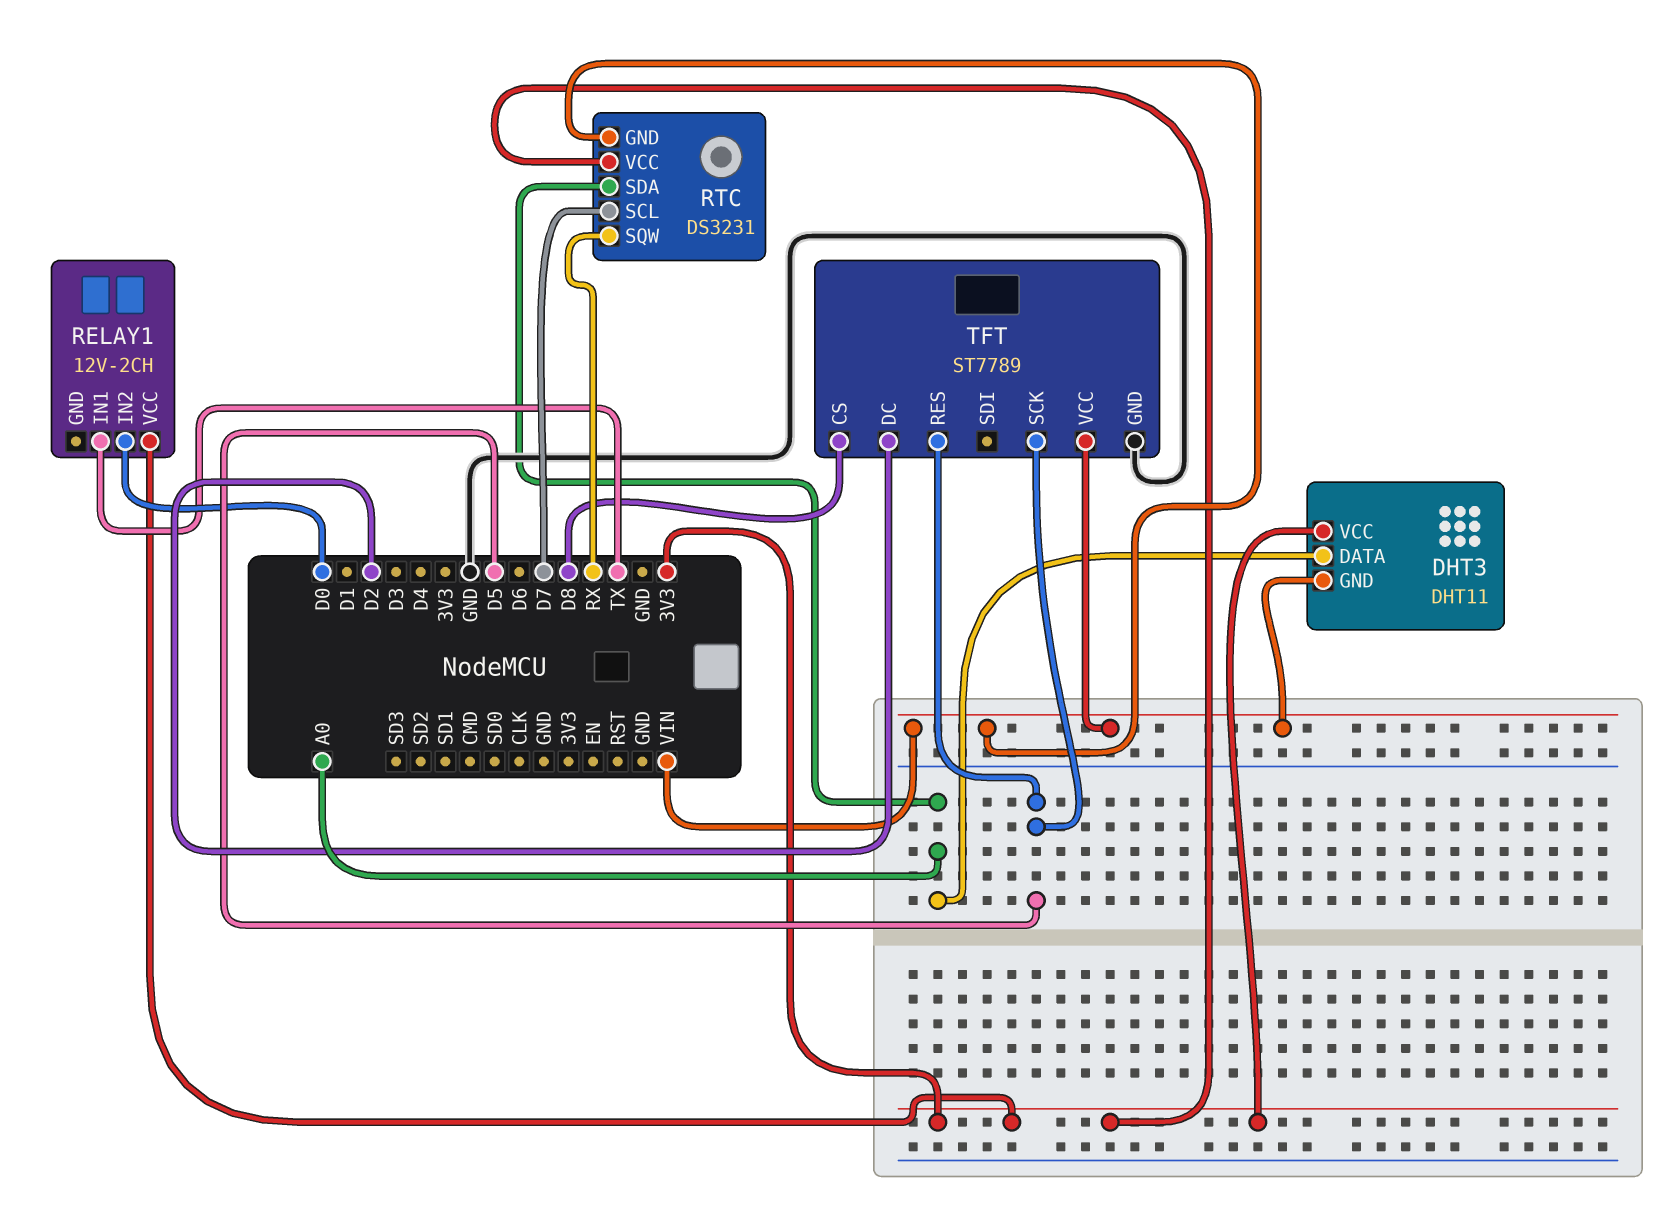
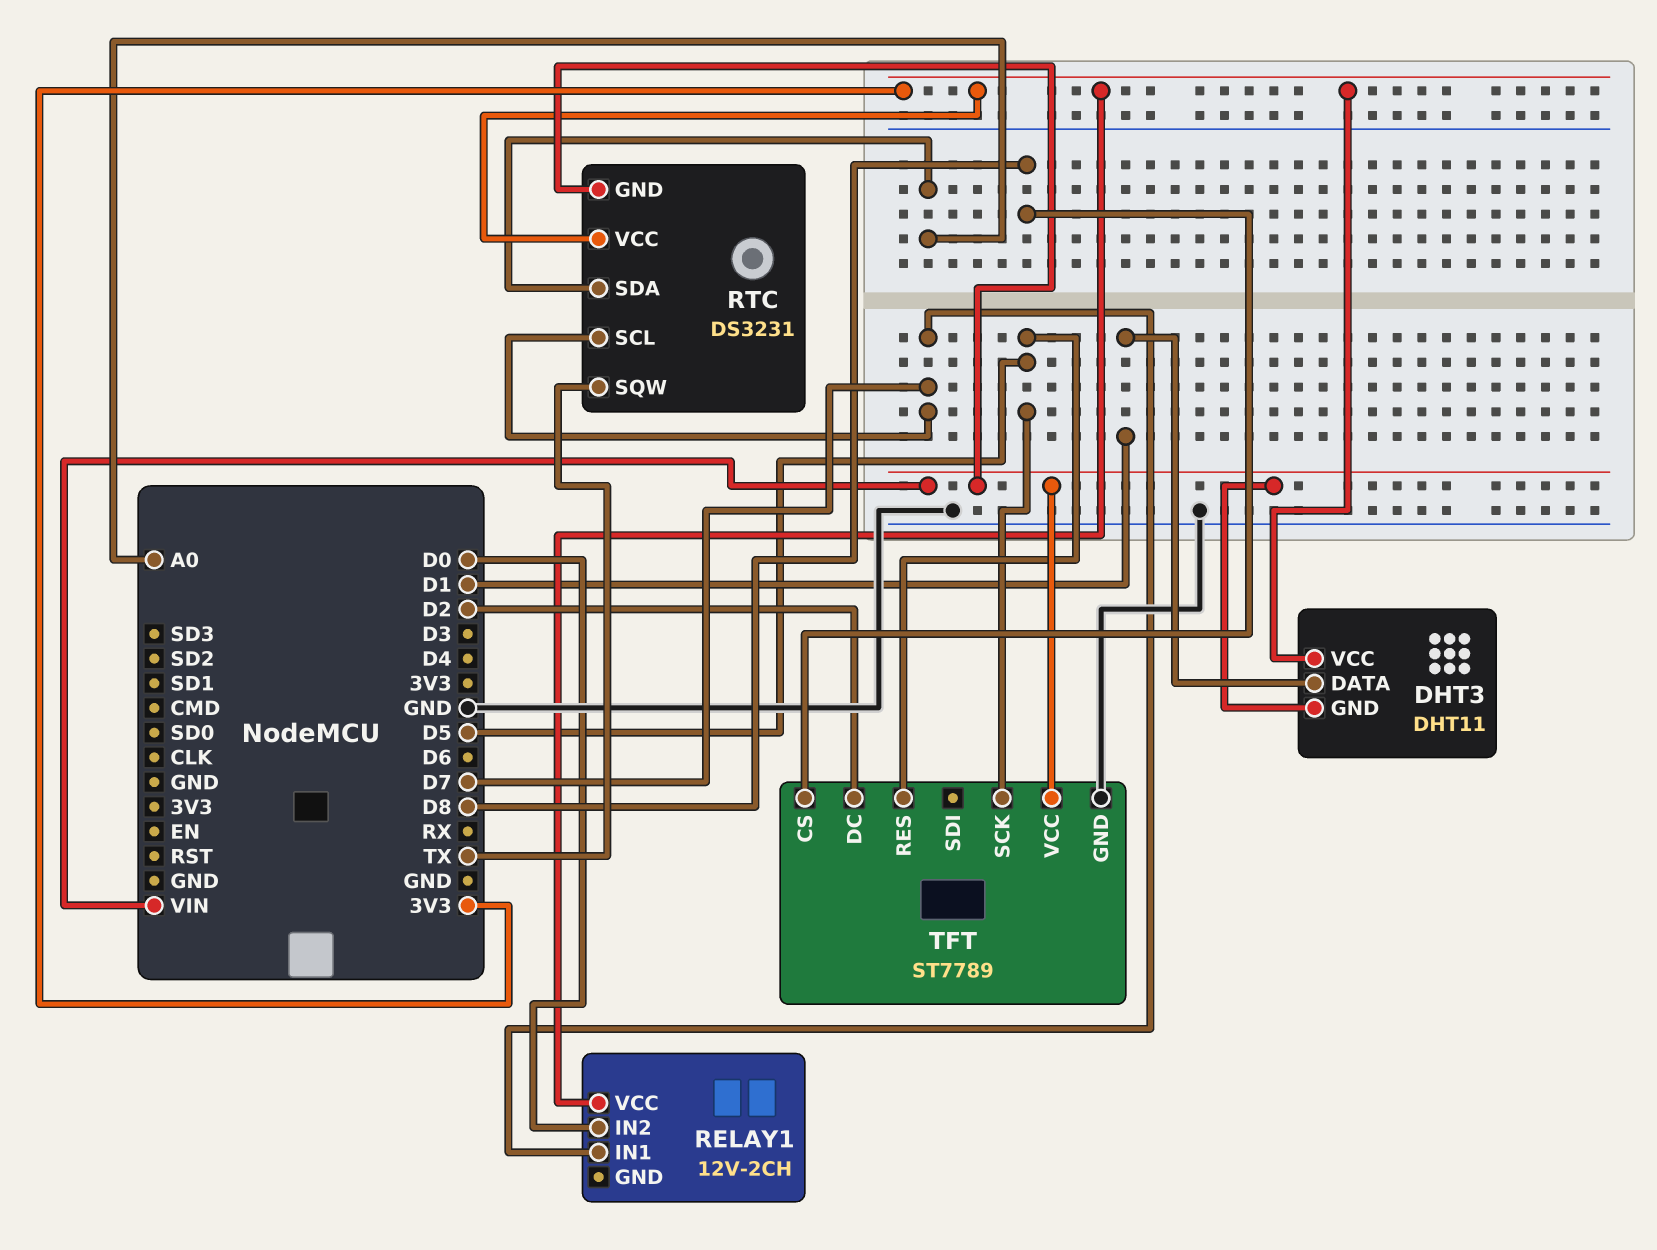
DHT3 pin DATA: A0 -> D1
RELAY1 pin IN1: TX -> D7
RTC pin SQW: RX -> TX

